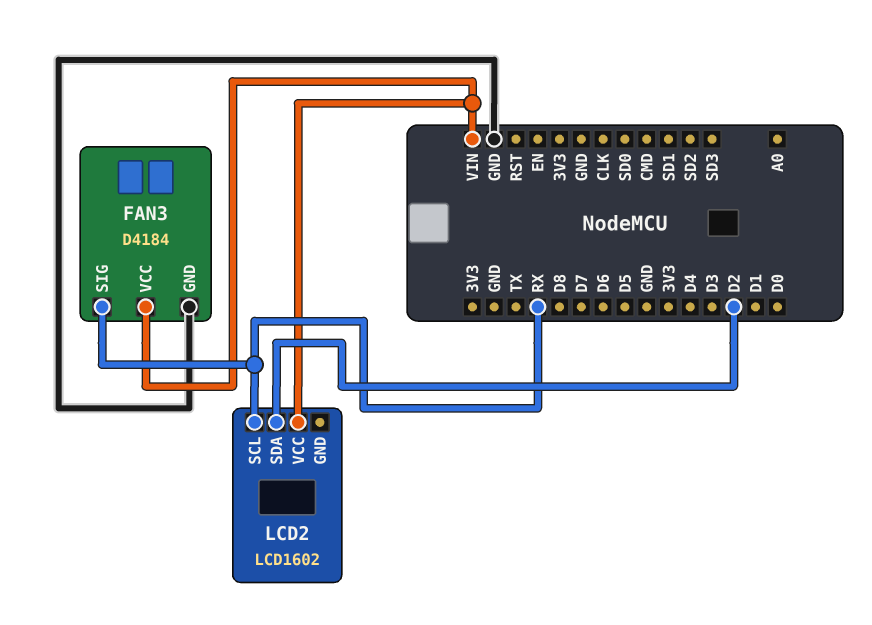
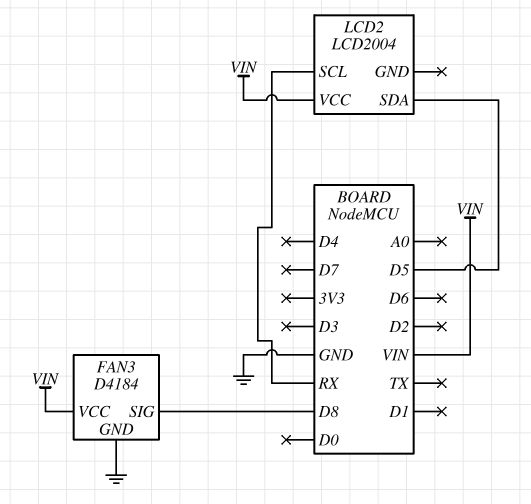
FAN3 pin SIG: RX -> D8
LCD2: LCD1602 -> LCD2004
LCD2 pin SDA: D2 -> D5

